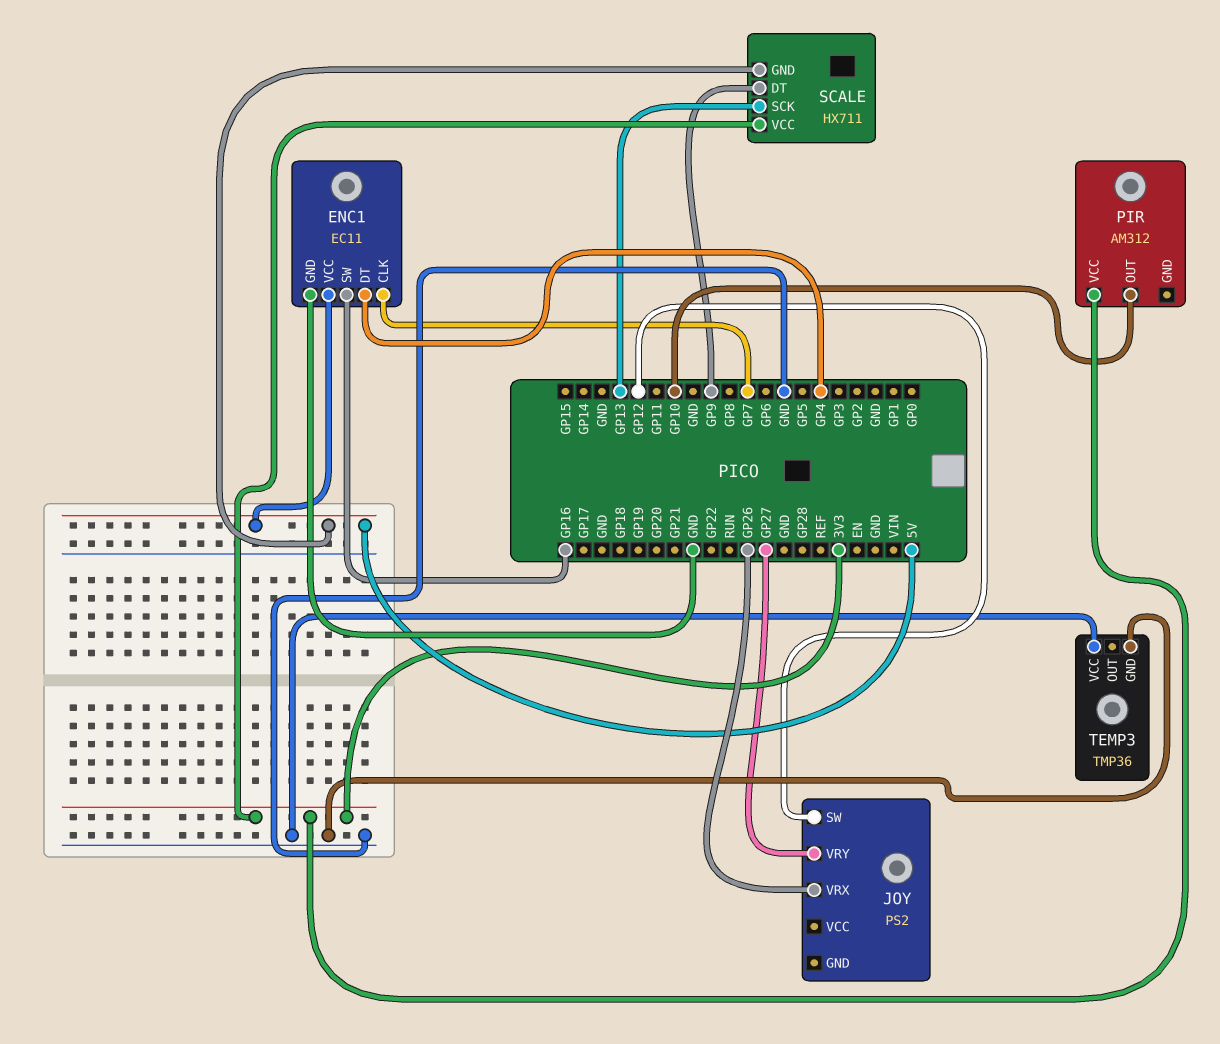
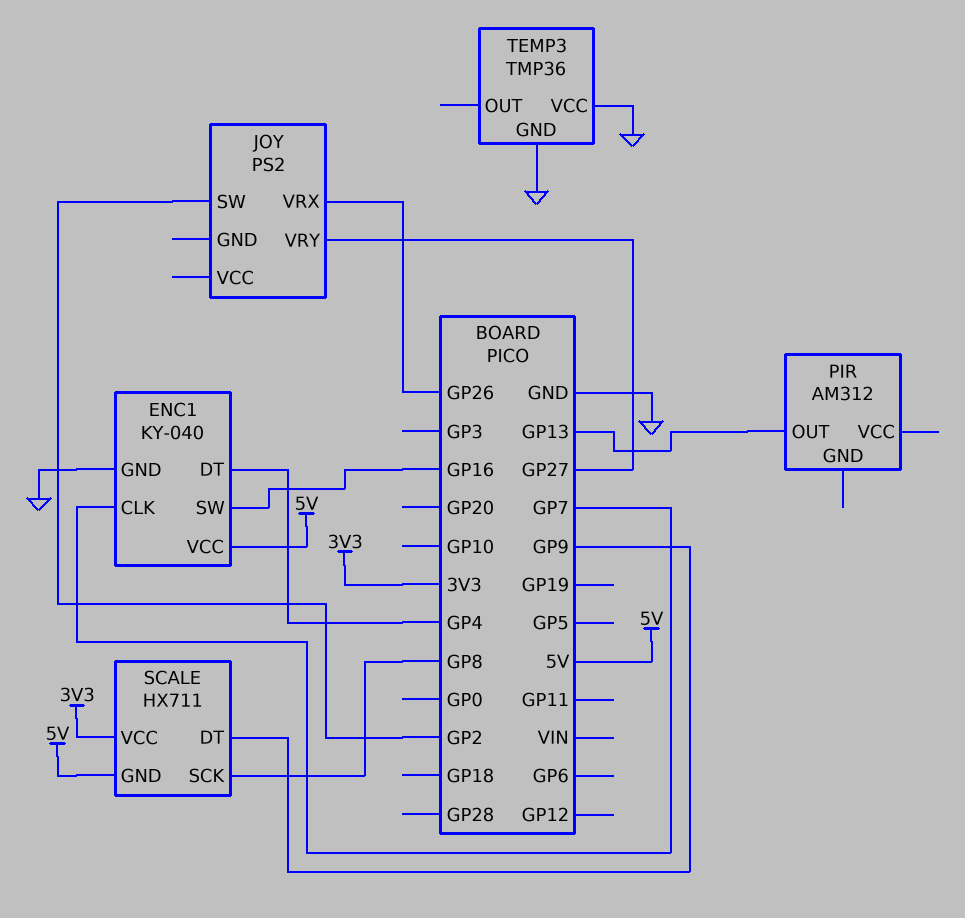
ENC1: EC11 -> KY-040
JOY pin SW: GP12 -> GP2
PIR pin OUT: GP10 -> GP13
PIR pin VCC: 3V3 -> none
SCALE pin SCK: GP13 -> GP8

